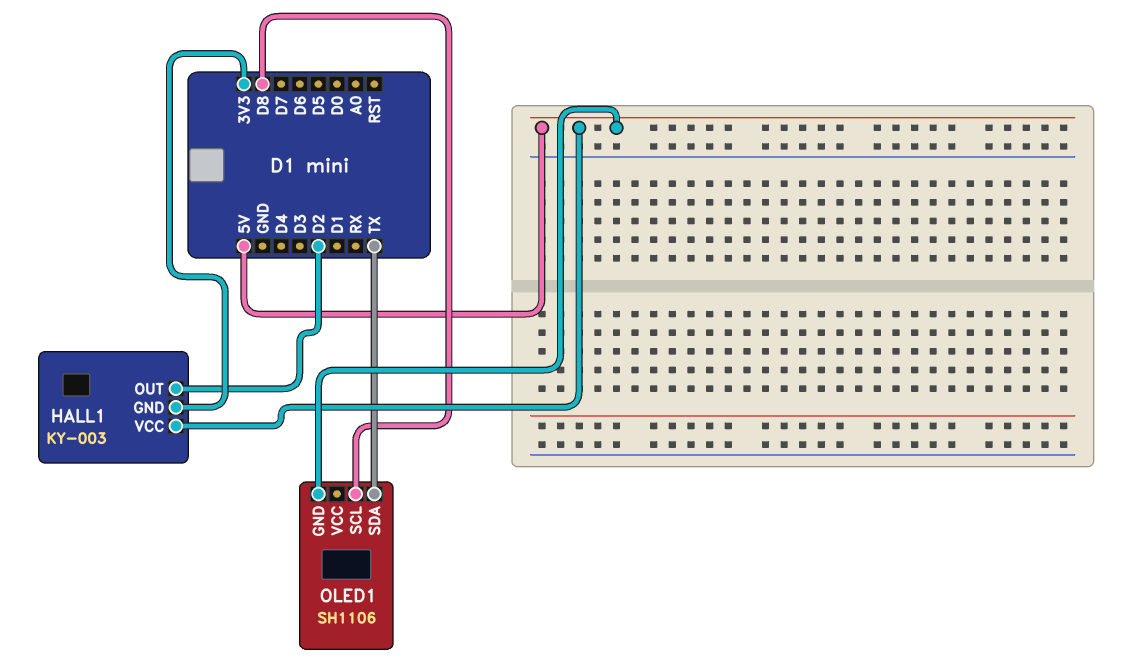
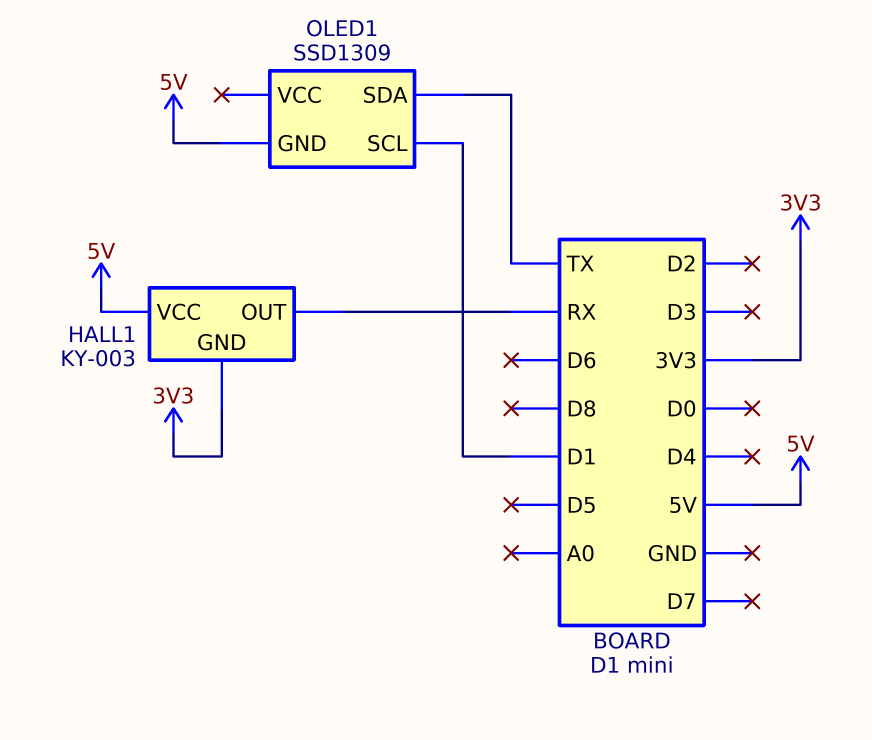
HALL1 pin OUT: D2 -> RX
OLED1: SH1106 -> SSD1309
OLED1 pin SCL: D8 -> D1

